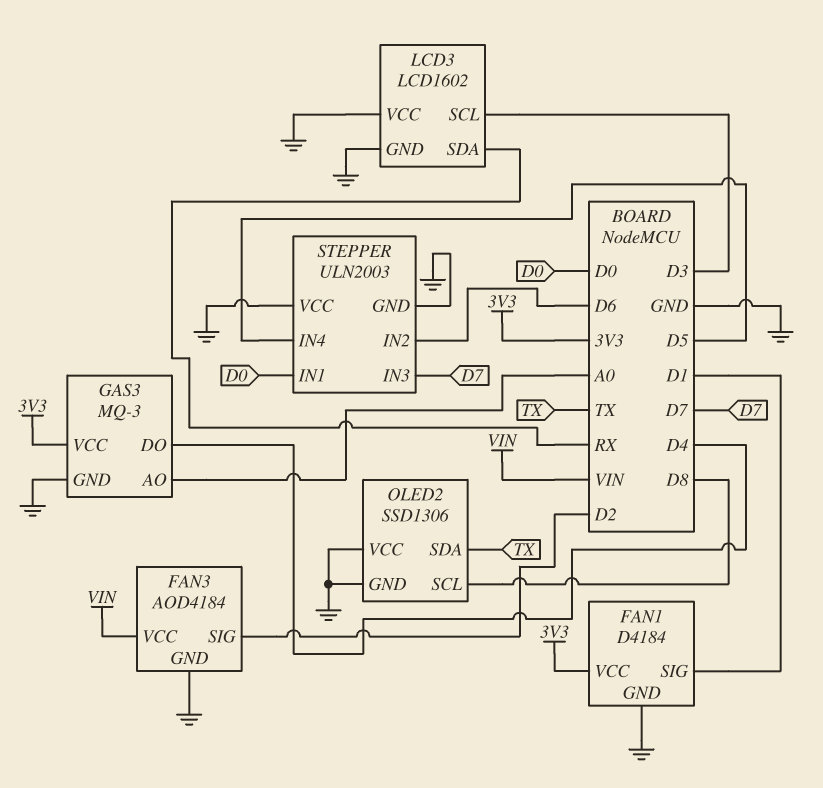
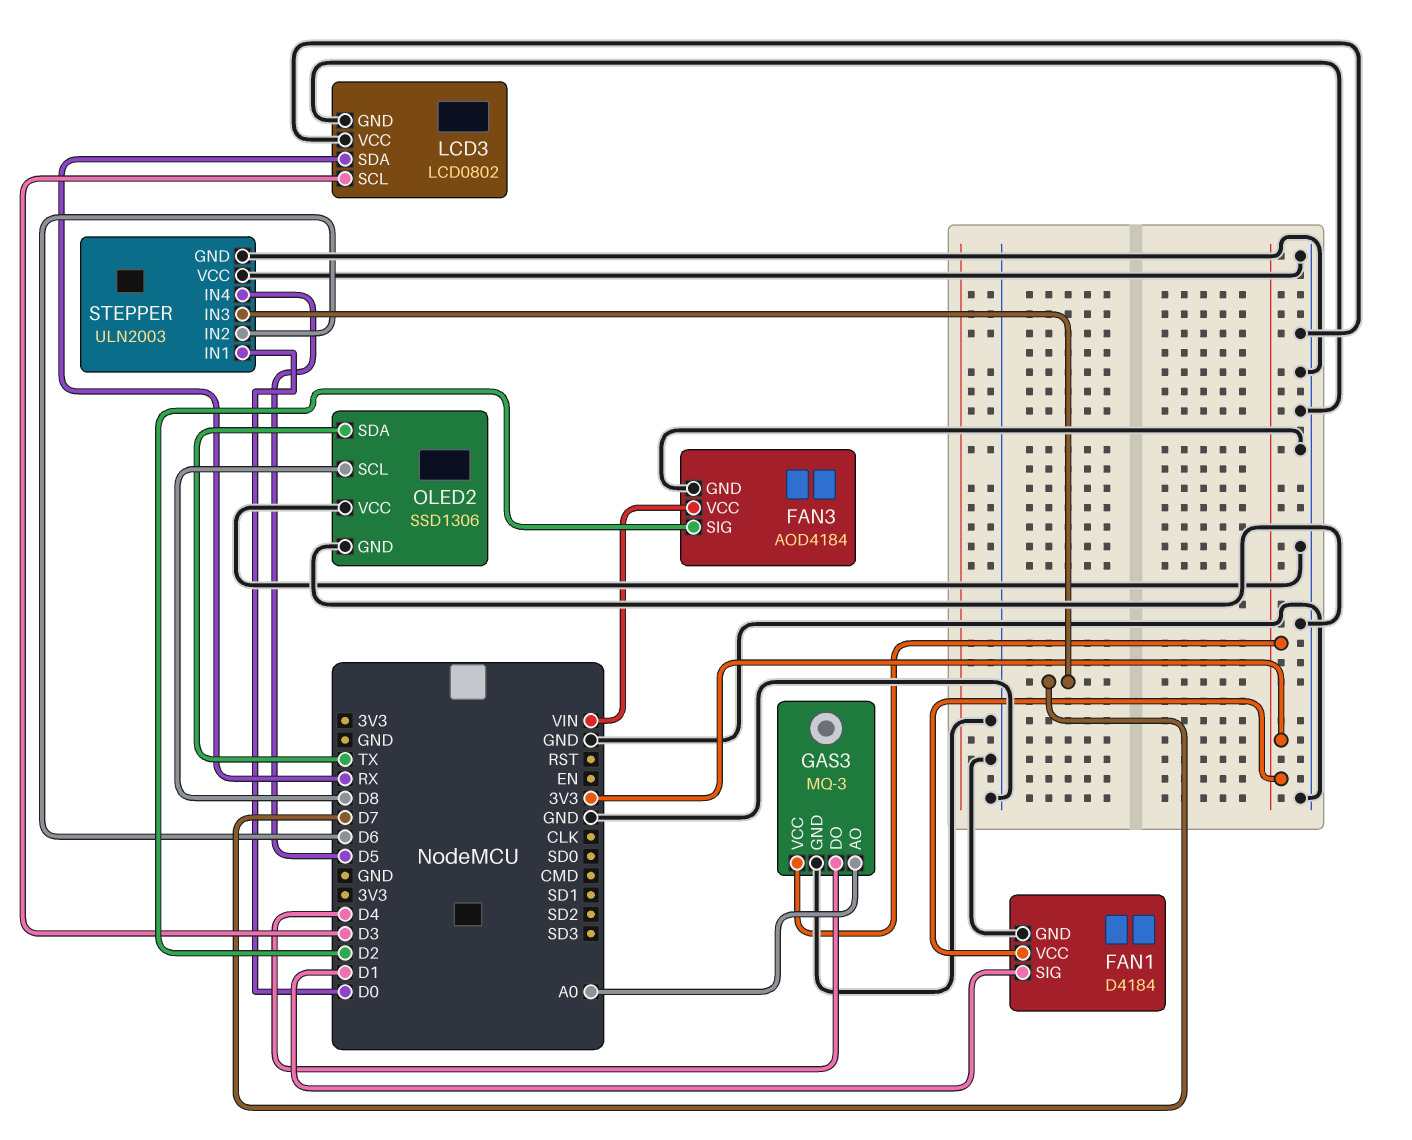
LCD3: LCD1602 -> LCD0802

